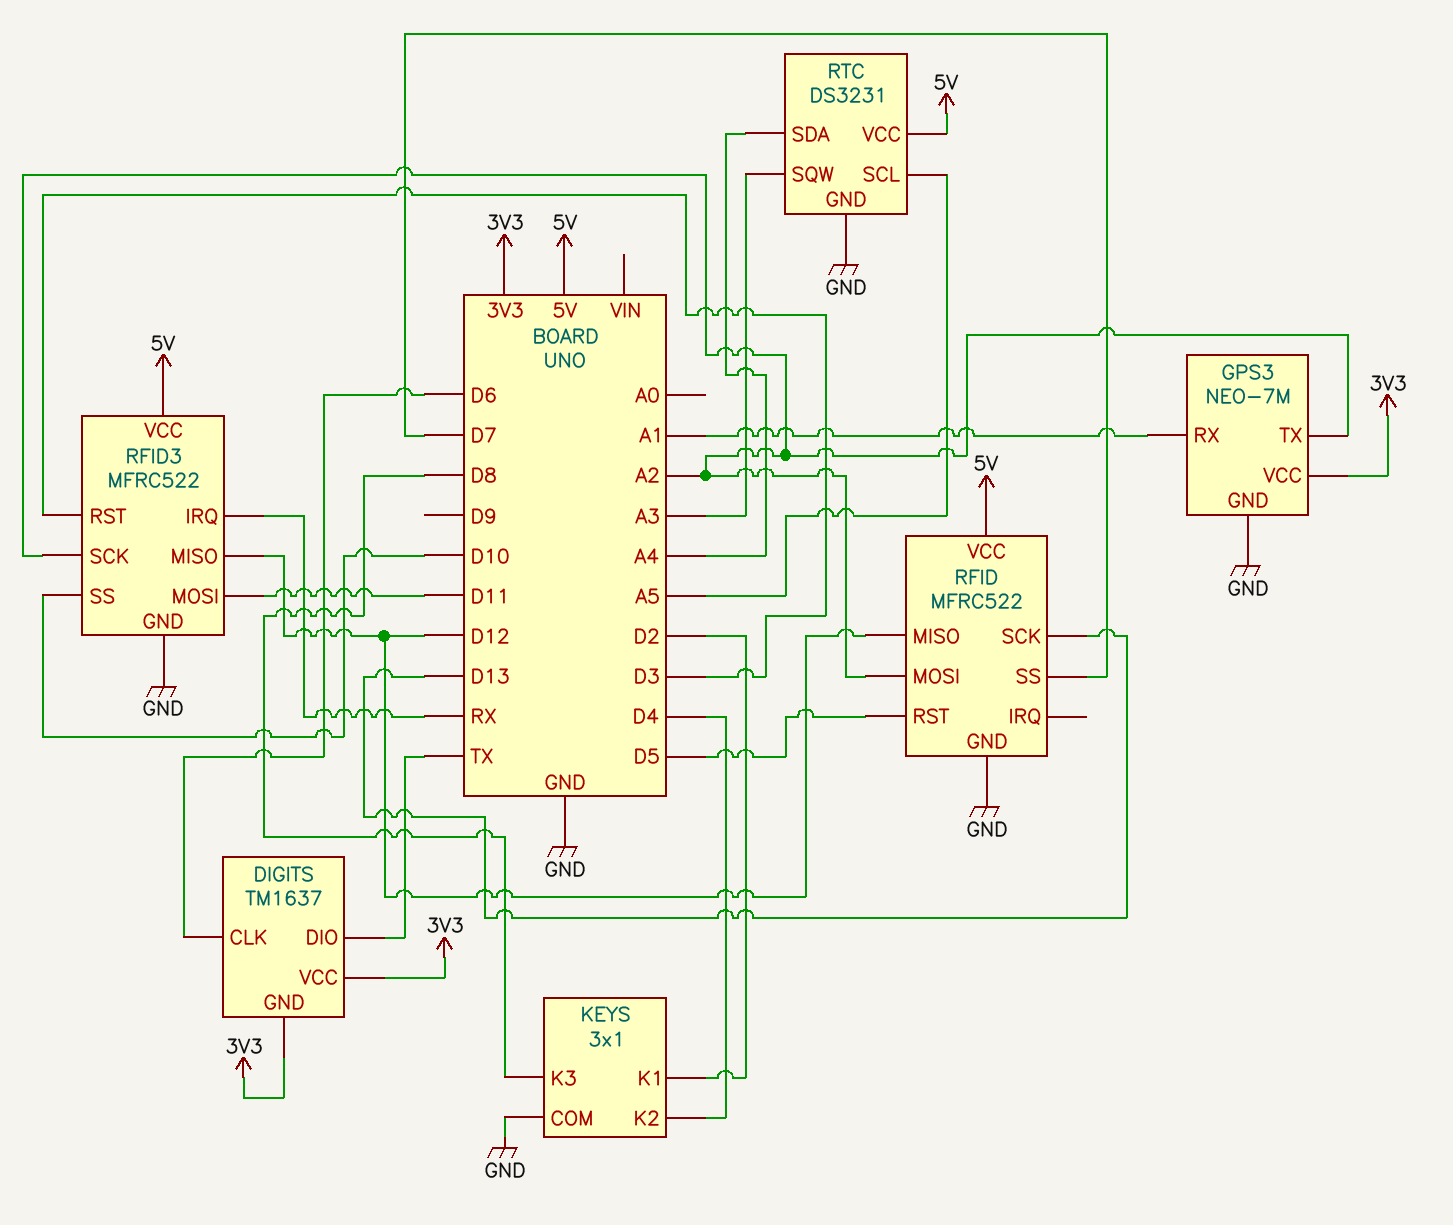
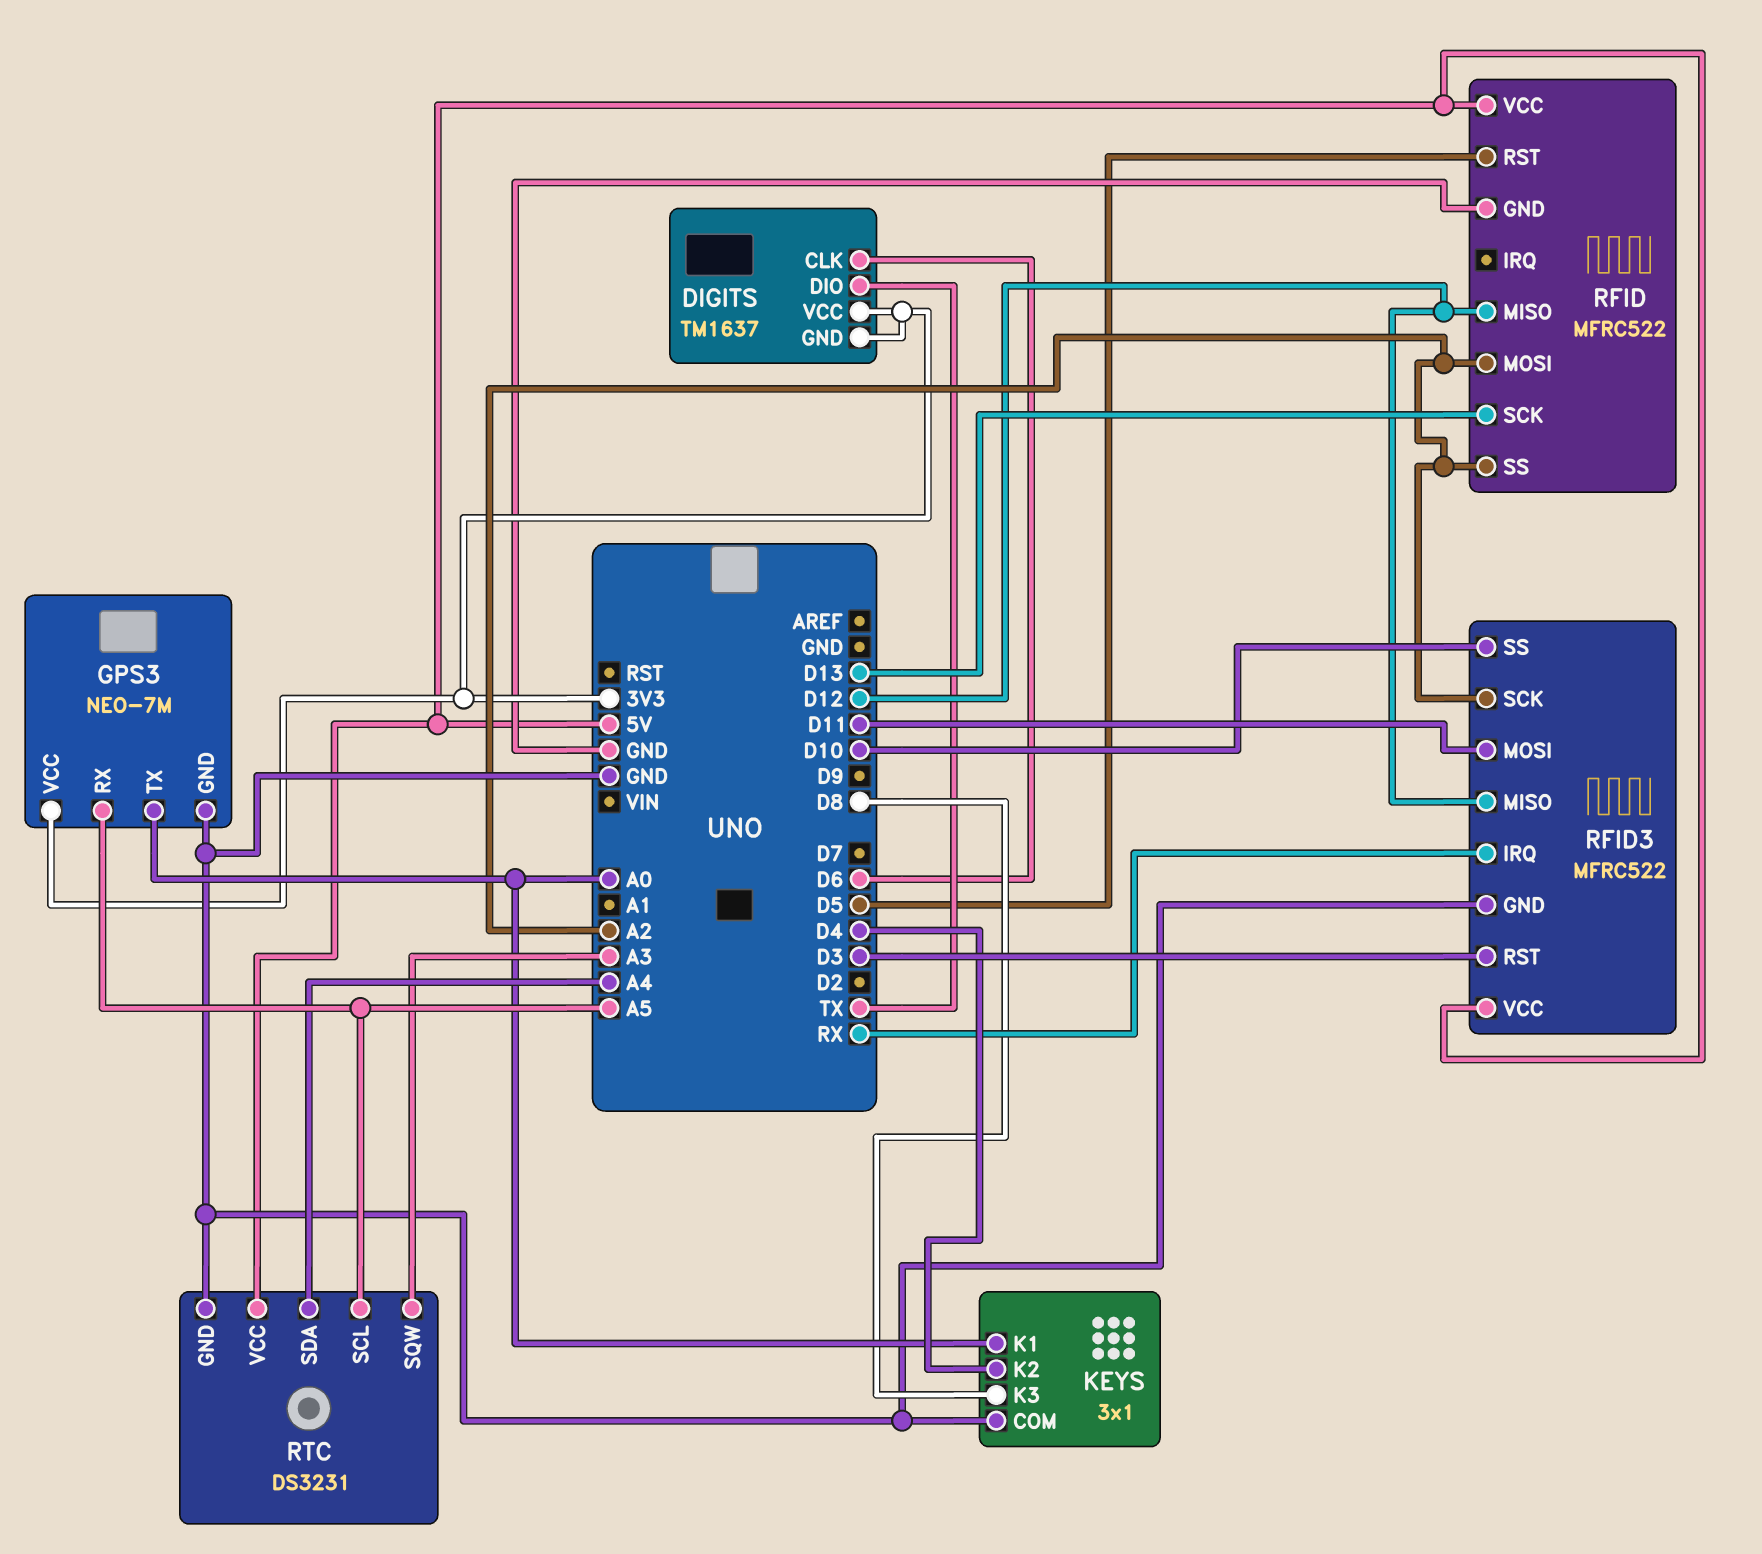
GPS3 pin RX: A1 -> A5
GPS3 pin TX: A2 -> A0
KEYS pin K1: D2 -> A0
RFID pin SS: D7 -> A2

